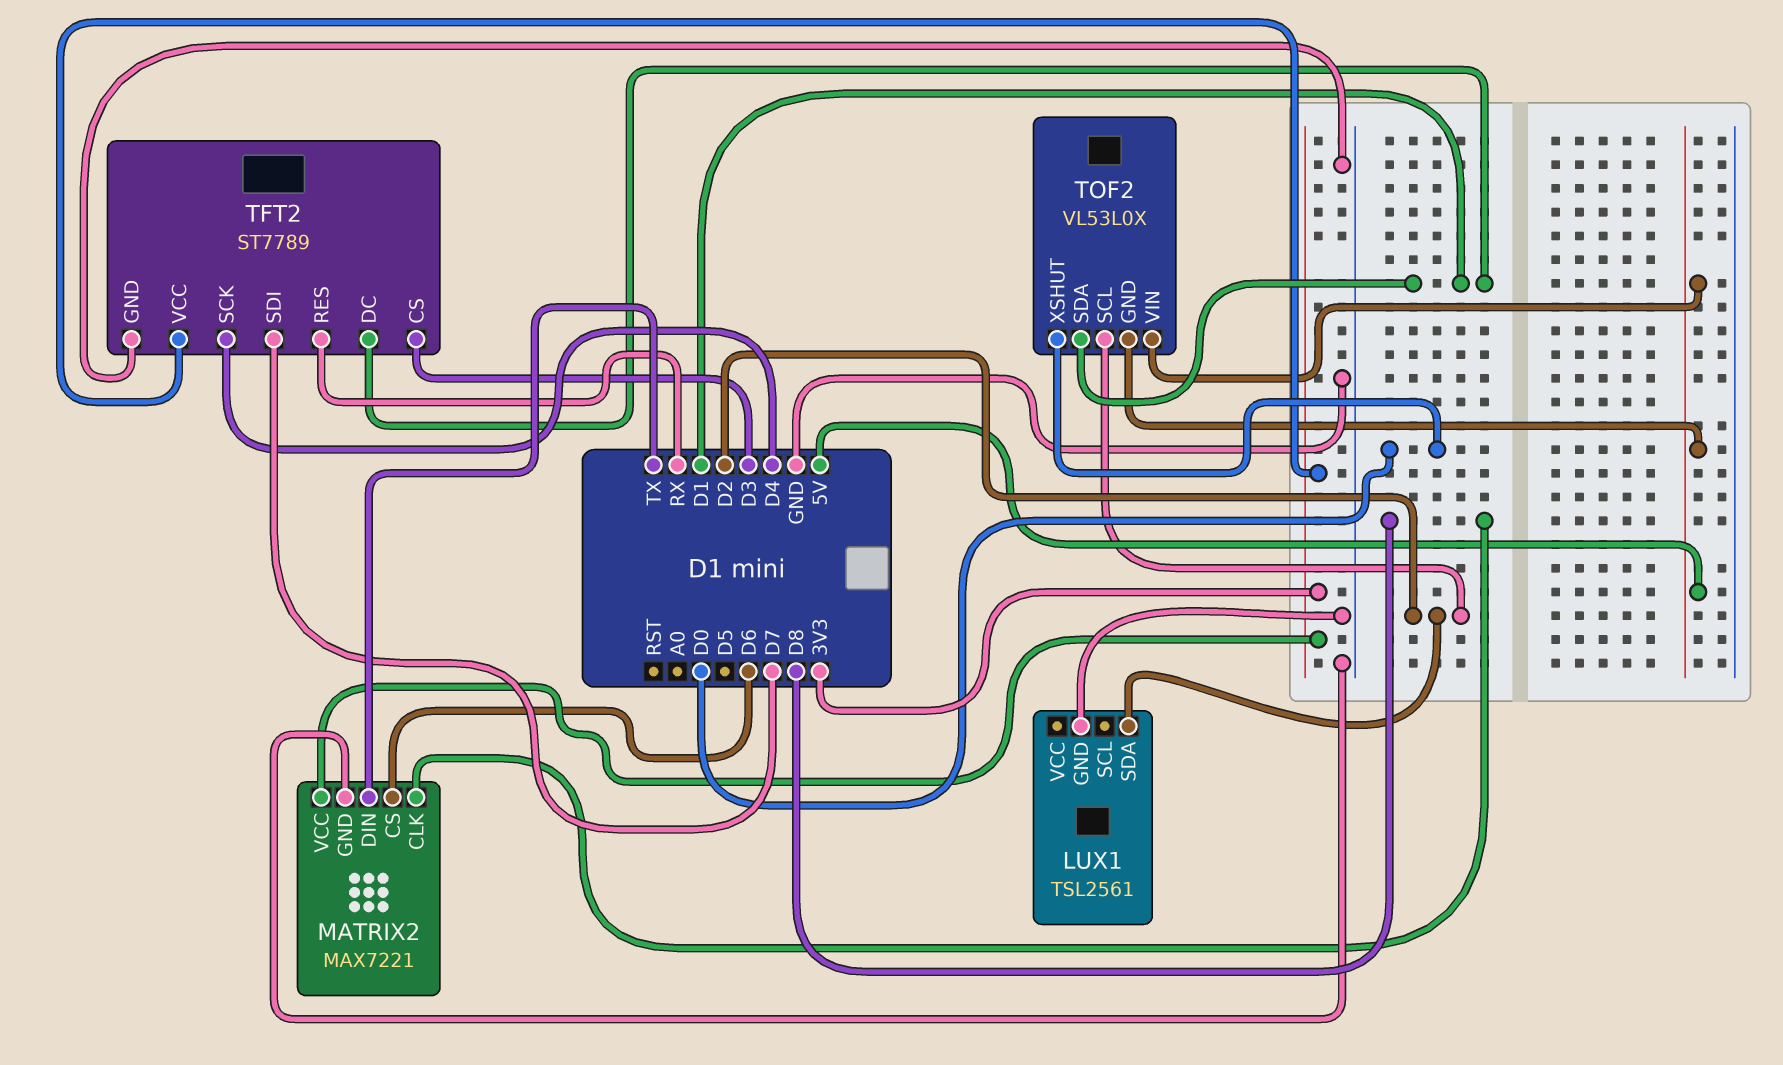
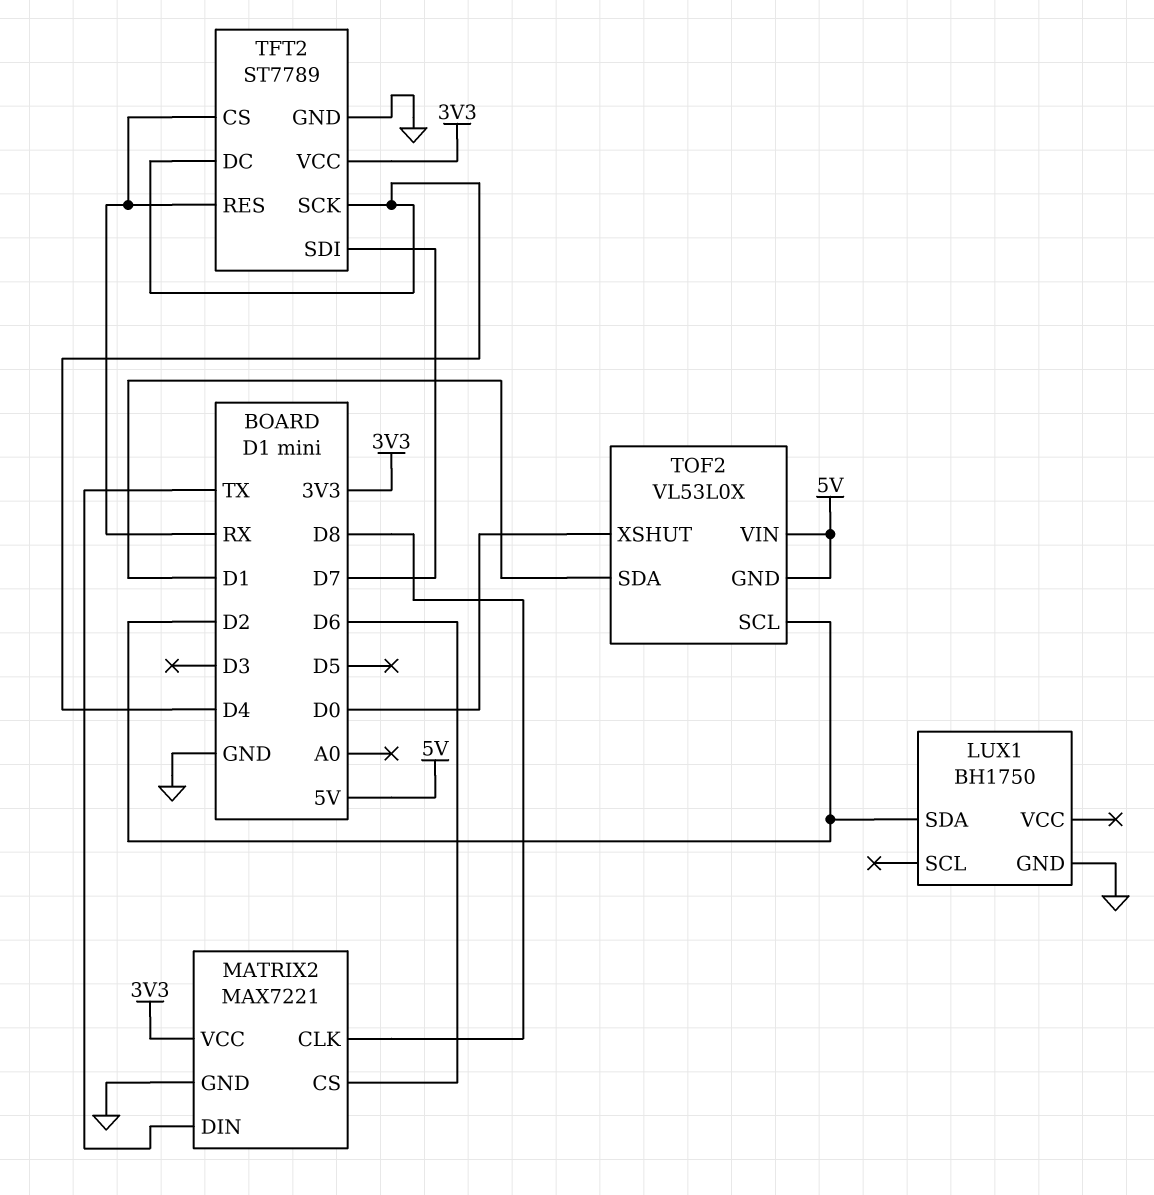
LUX1: TSL2561 -> BH1750
TFT2 pin CS: D3 -> RX
TFT2 pin DC: D1 -> D4

